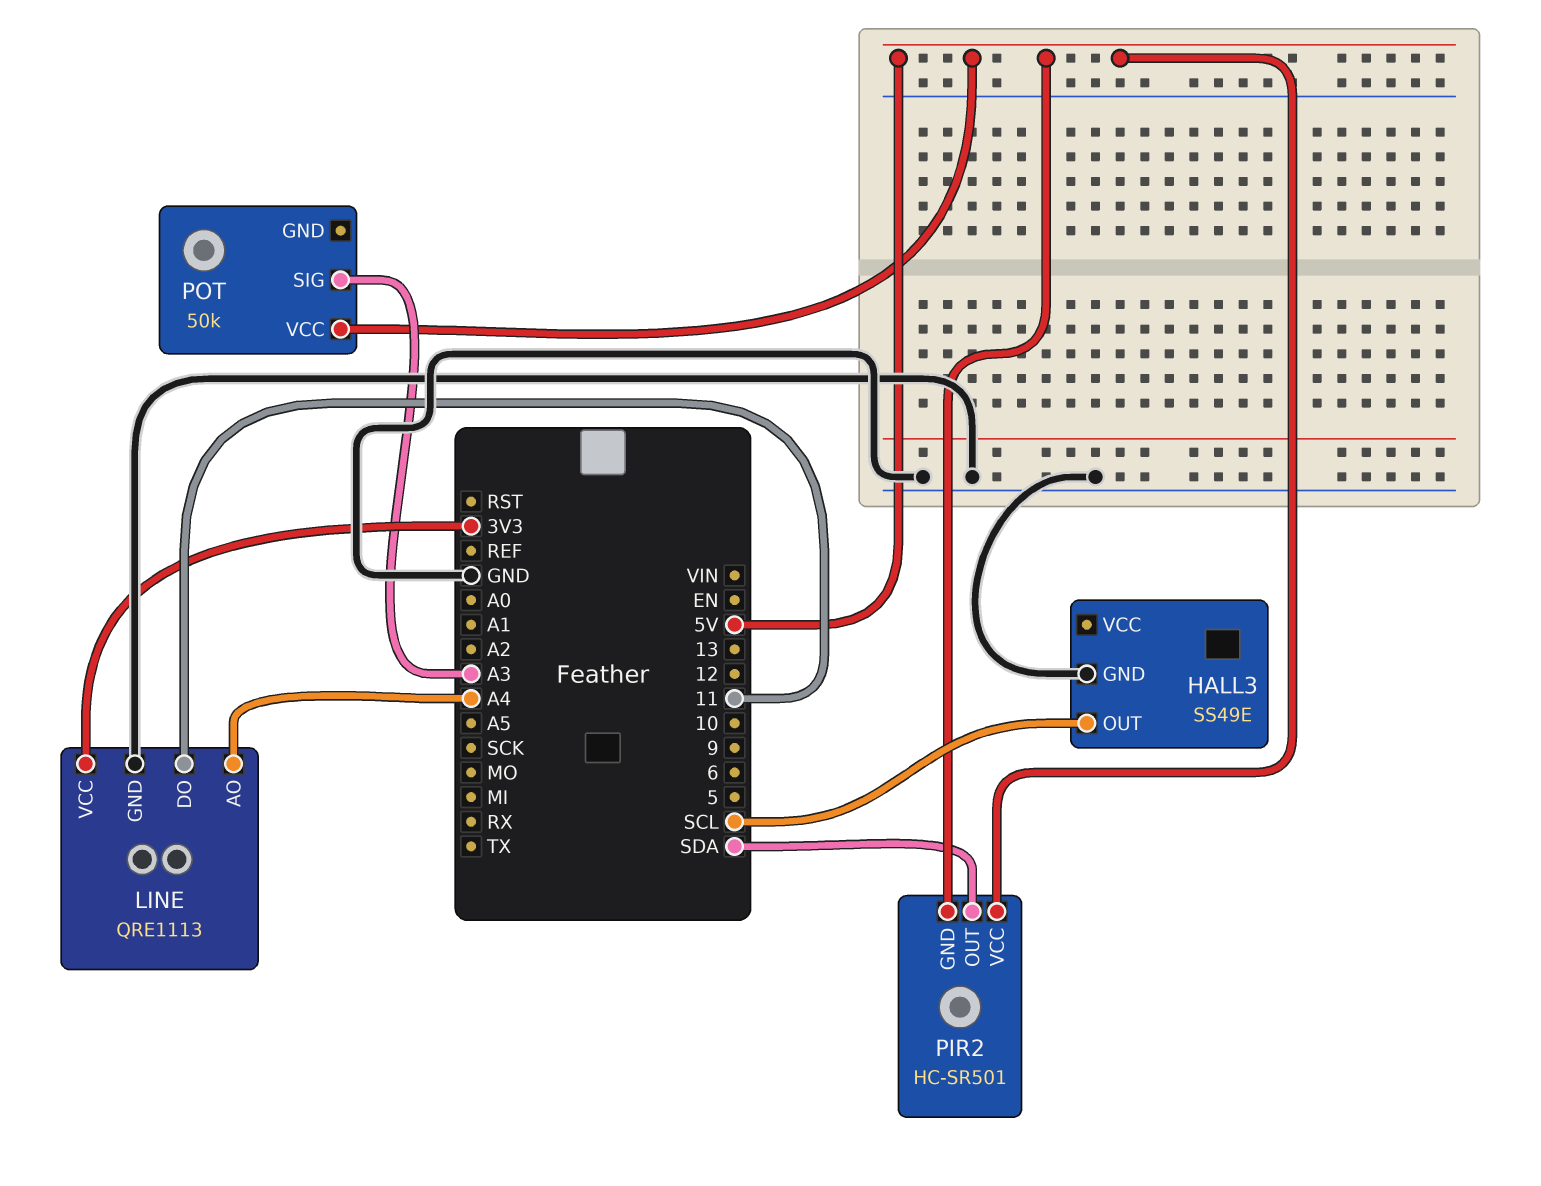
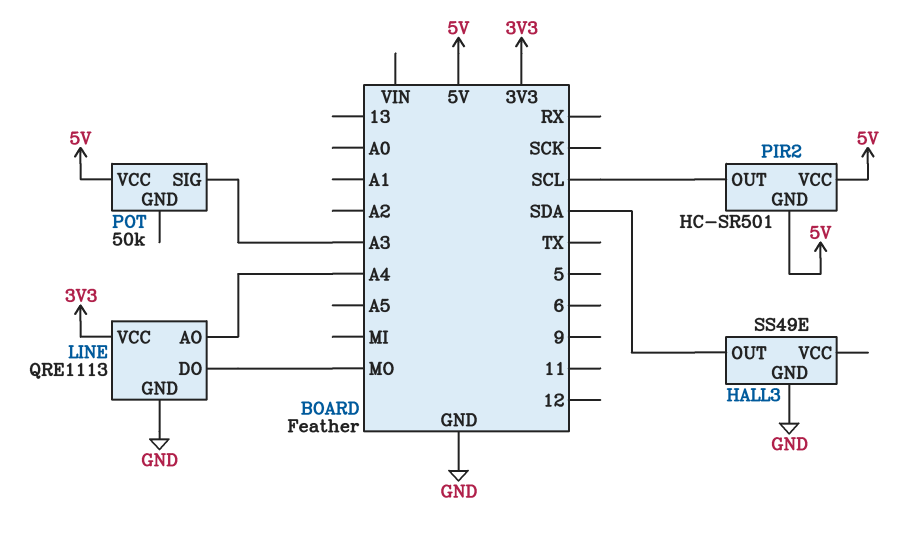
HALL3 pin OUT: SCL -> SDA
LINE pin DO: 11 -> MO
PIR2 pin OUT: SDA -> SCL

